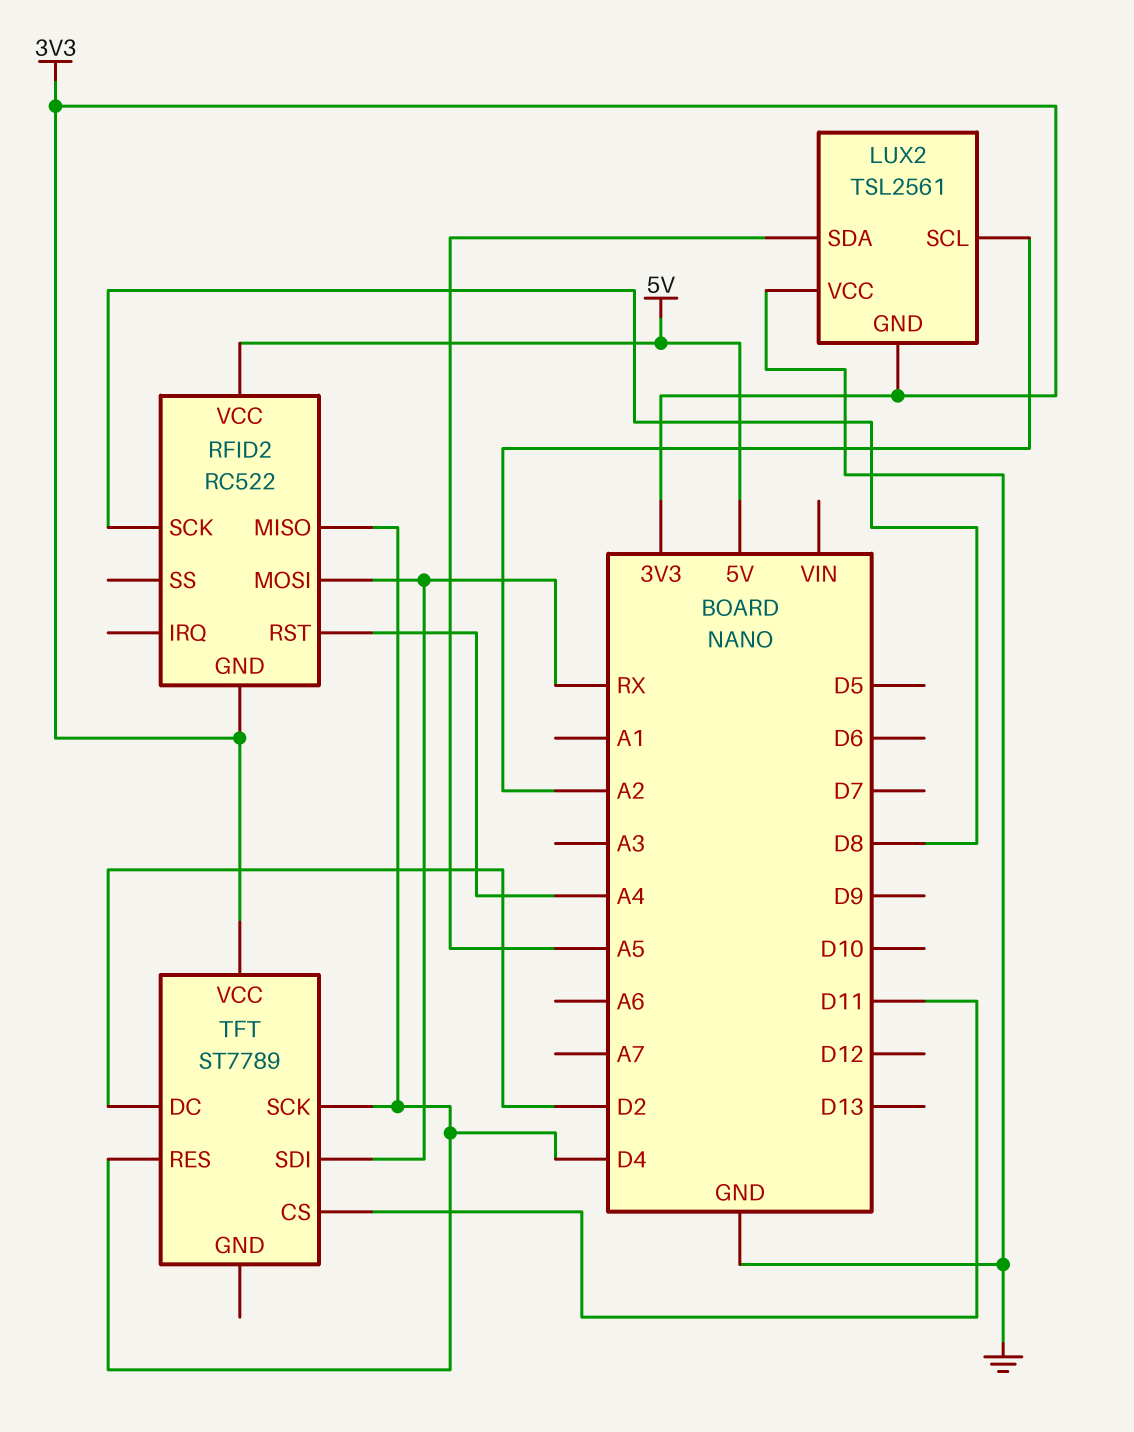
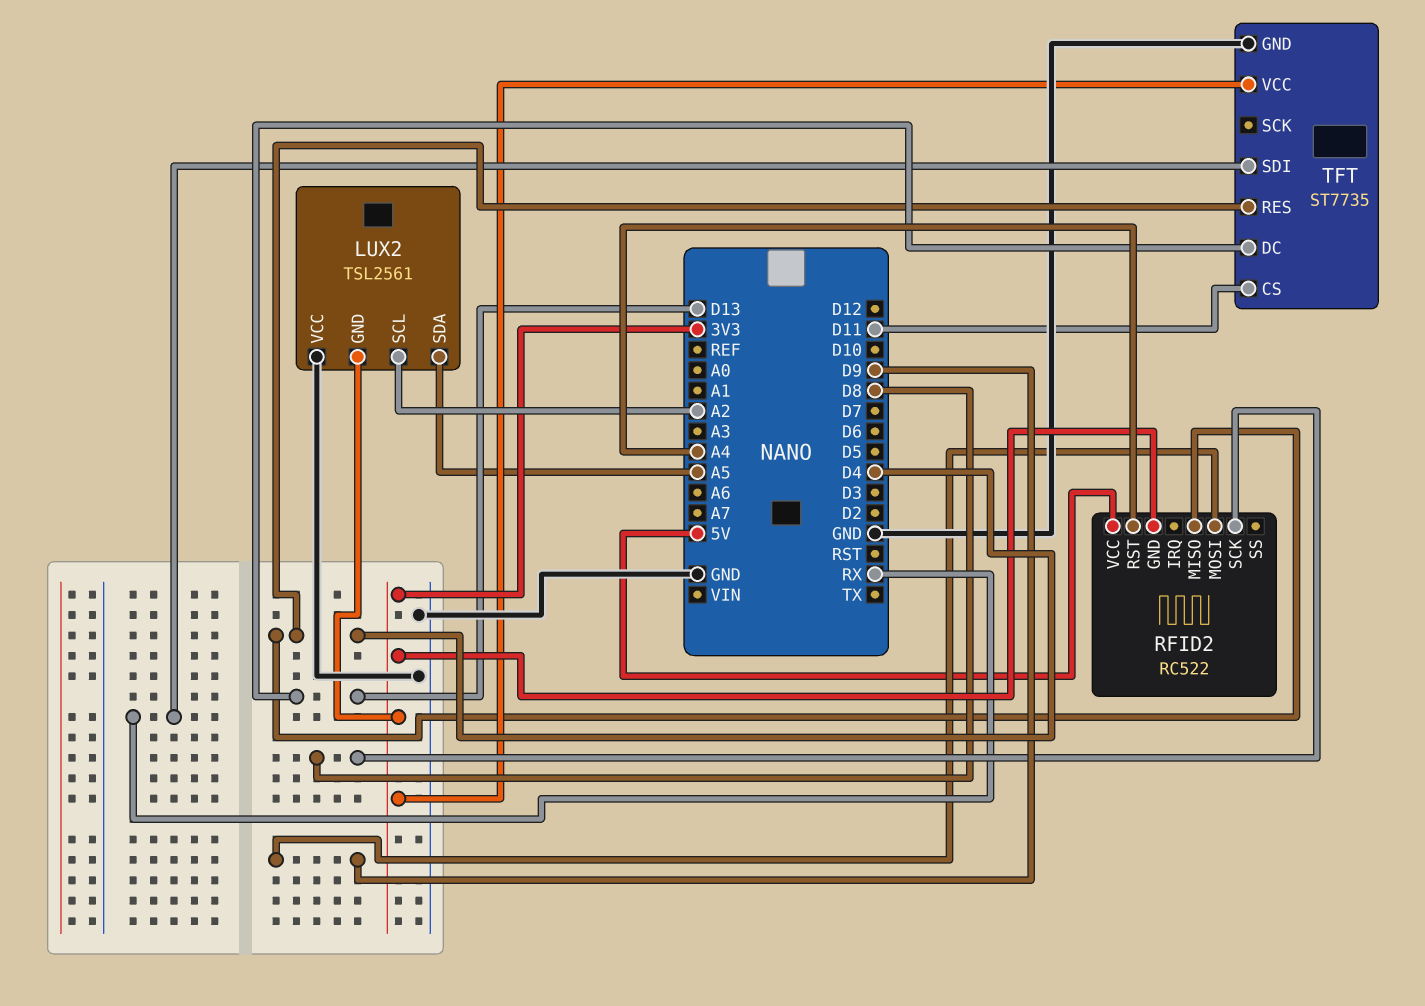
RFID2 pin MOSI: RX -> D9
TFT: ST7789 -> ST7735
TFT pin DC: D2 -> D13
TFT pin GND: none -> GND
TFT pin SCK: D4 -> none

